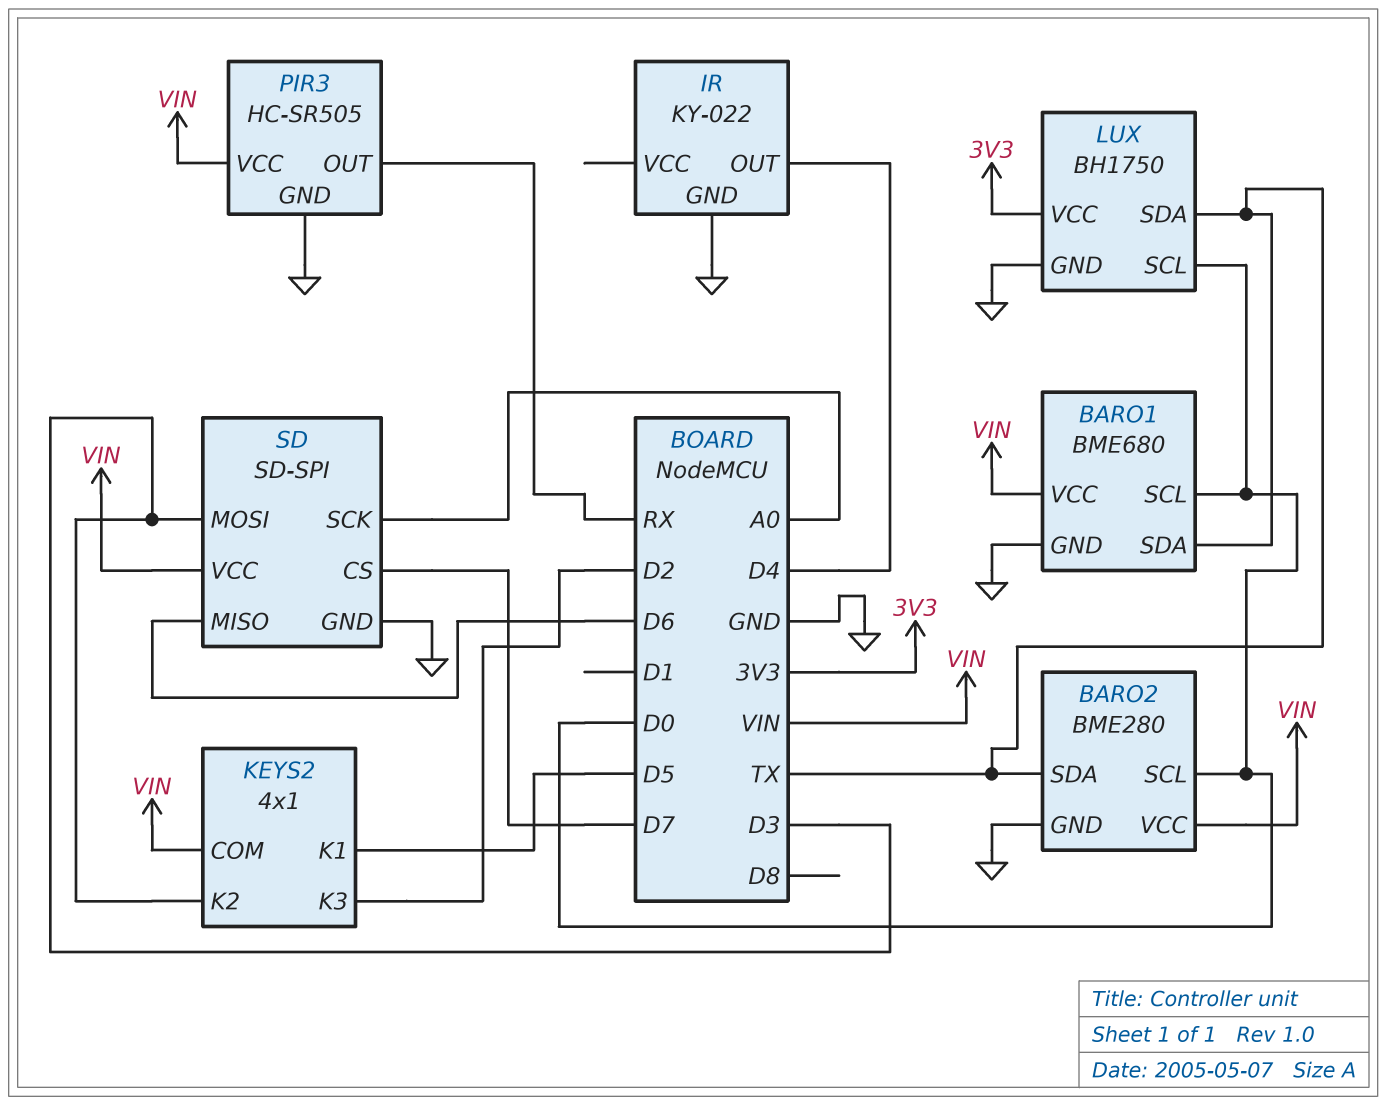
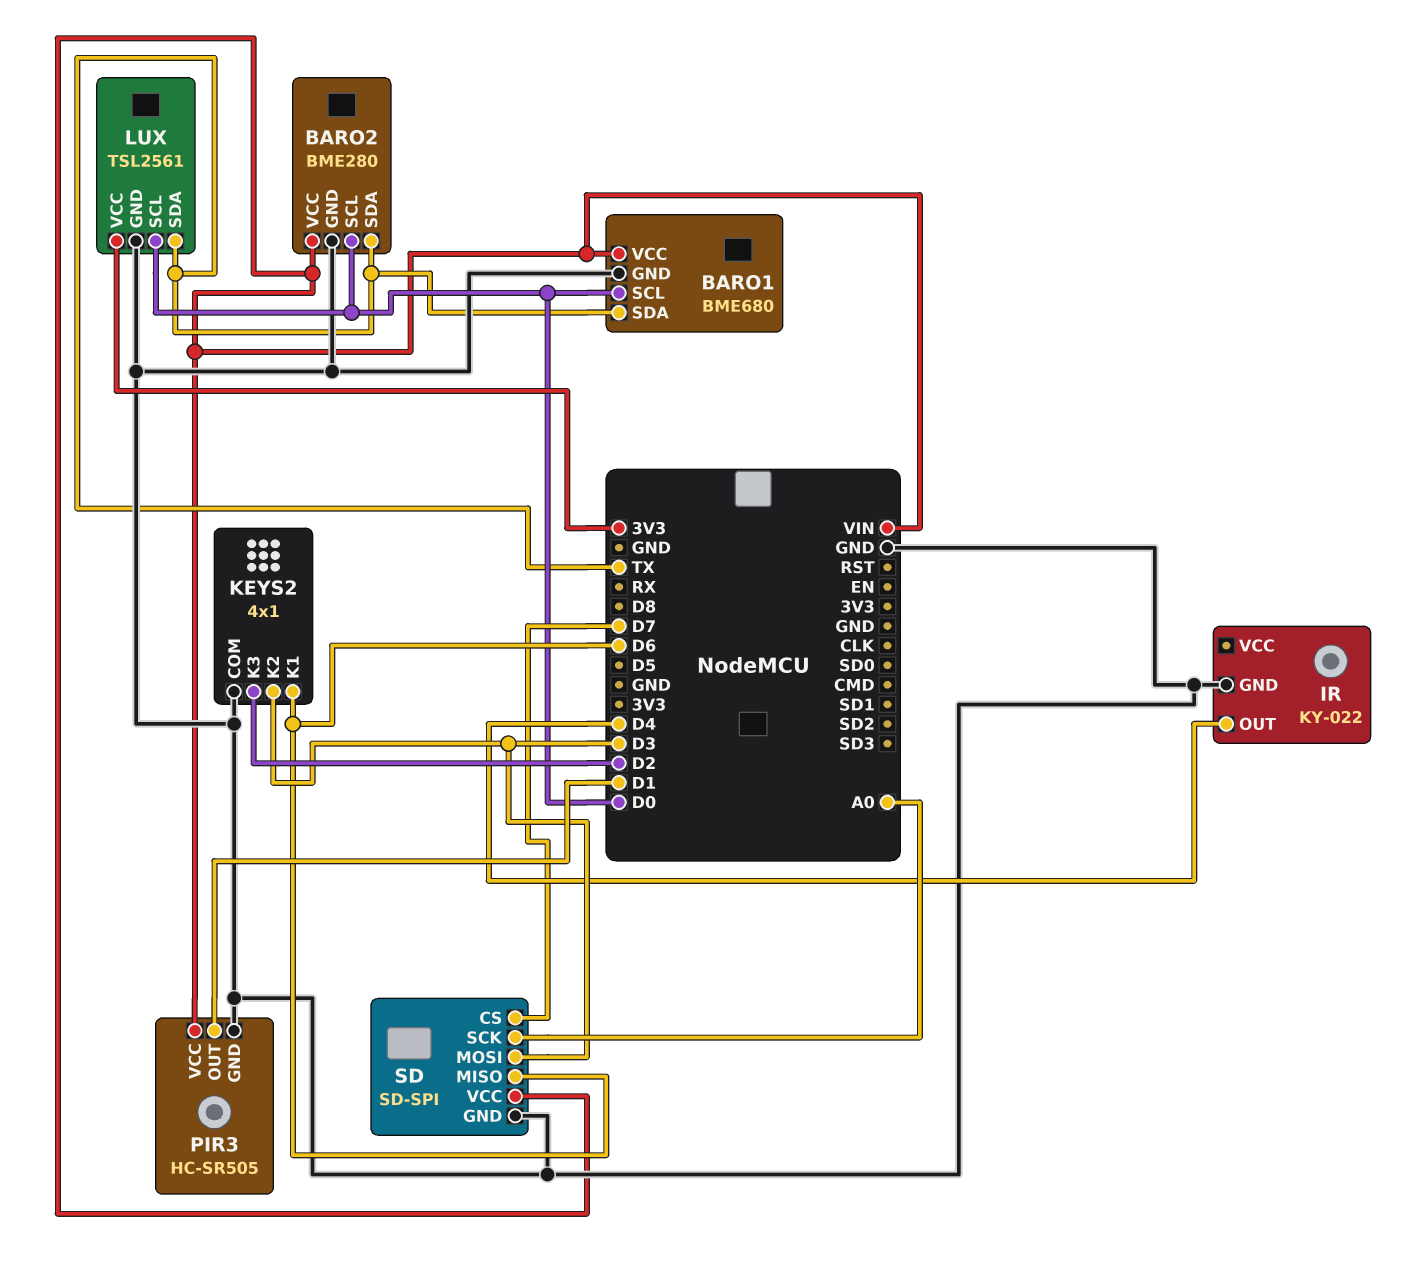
KEYS2 pin COM: VIN -> GND
KEYS2 pin K1: D5 -> D6
LUX: BH1750 -> TSL2561
PIR3 pin OUT: RX -> D1

